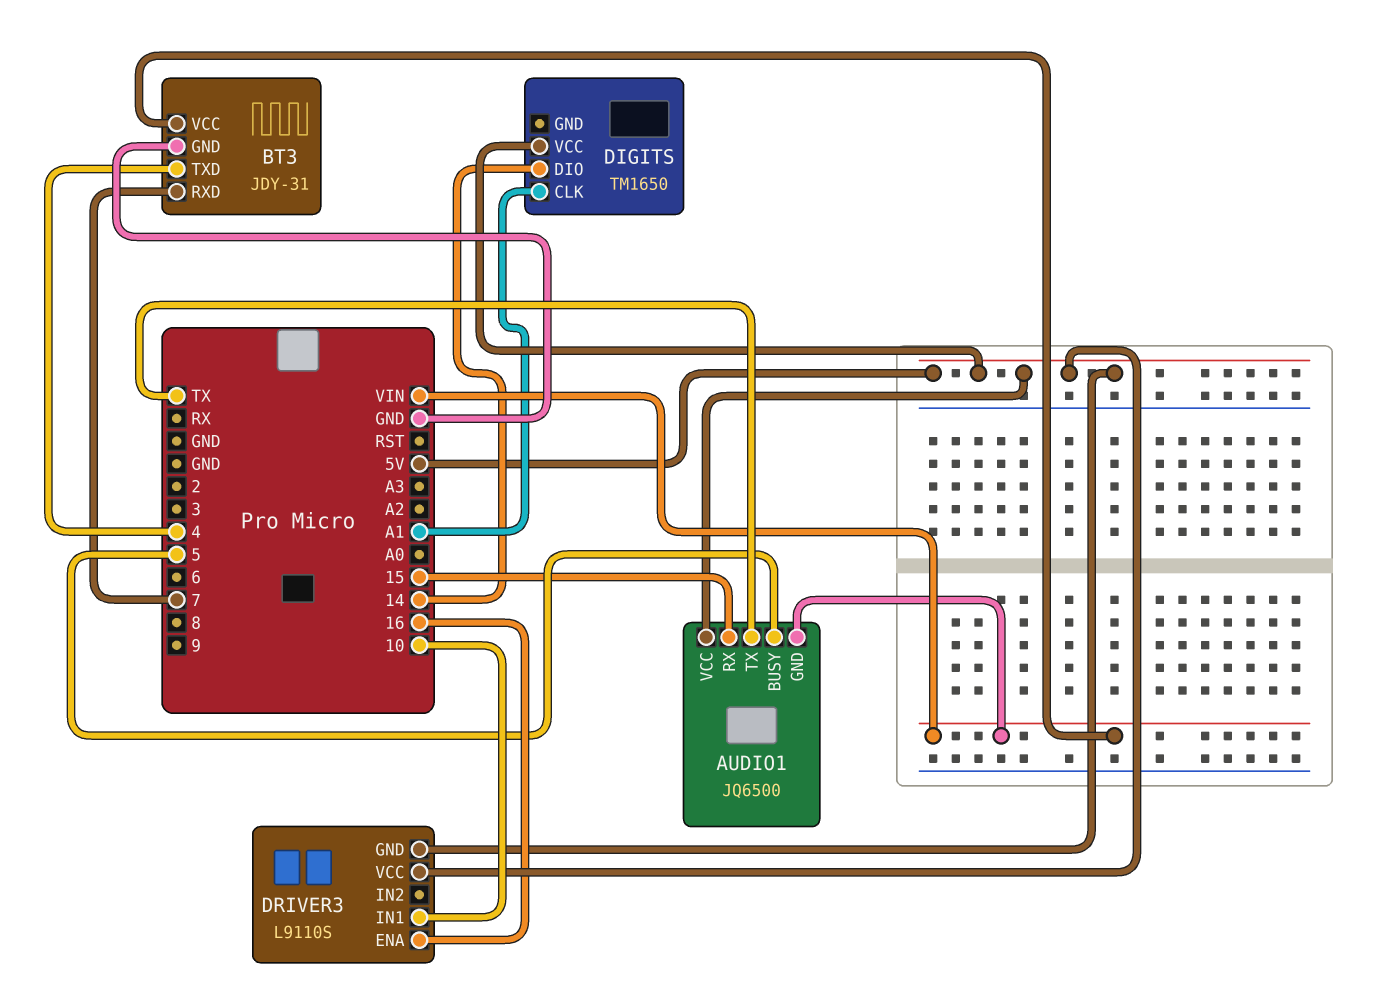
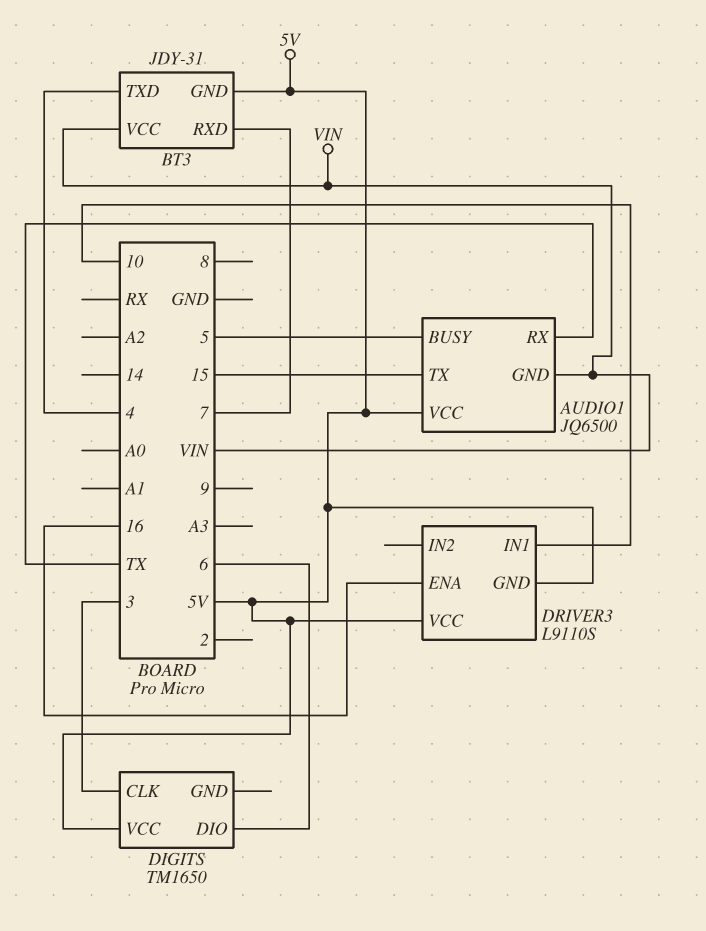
AUDIO1 pin RX: 15 -> TX
AUDIO1 pin TX: TX -> 15
BT3 pin GND: GND -> 5V
DIGITS pin CLK: A1 -> 3
DIGITS pin DIO: 14 -> 6

